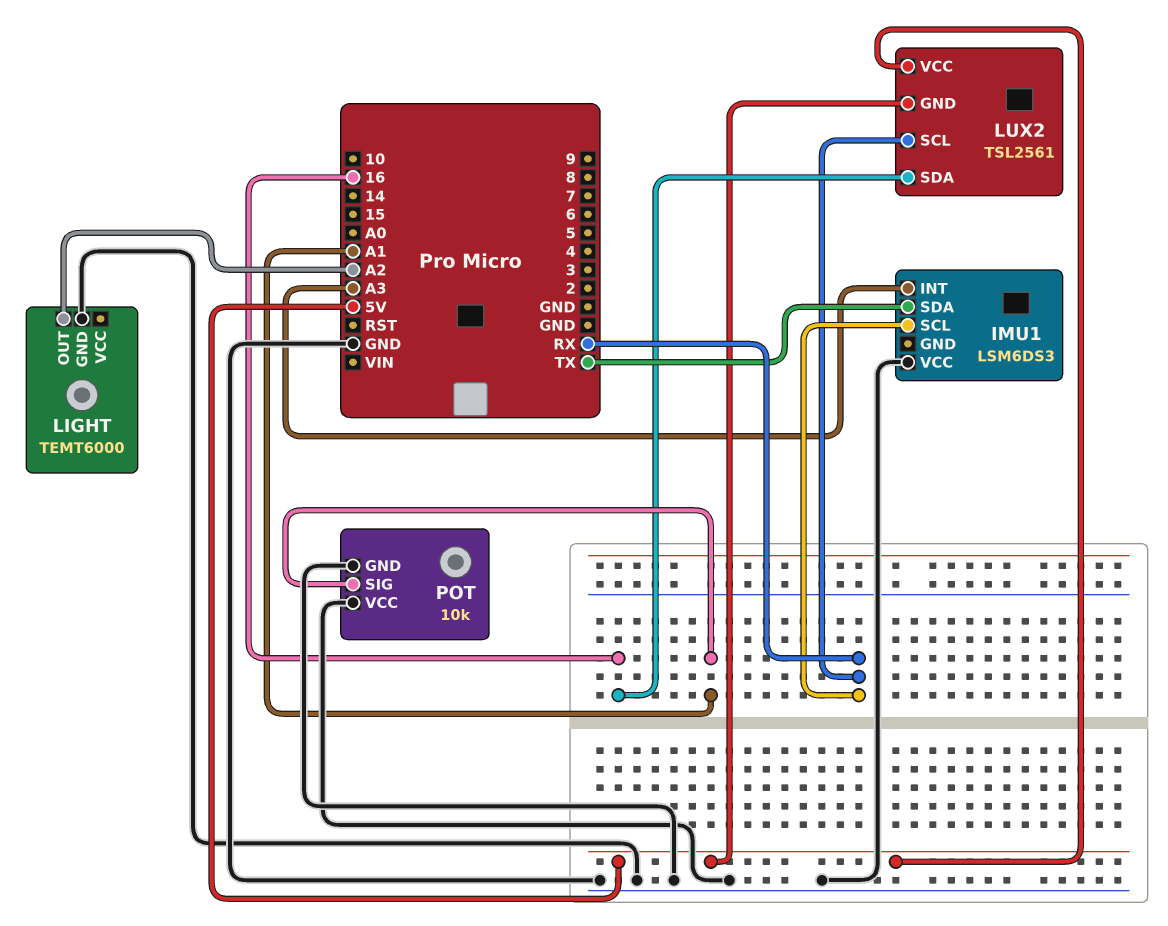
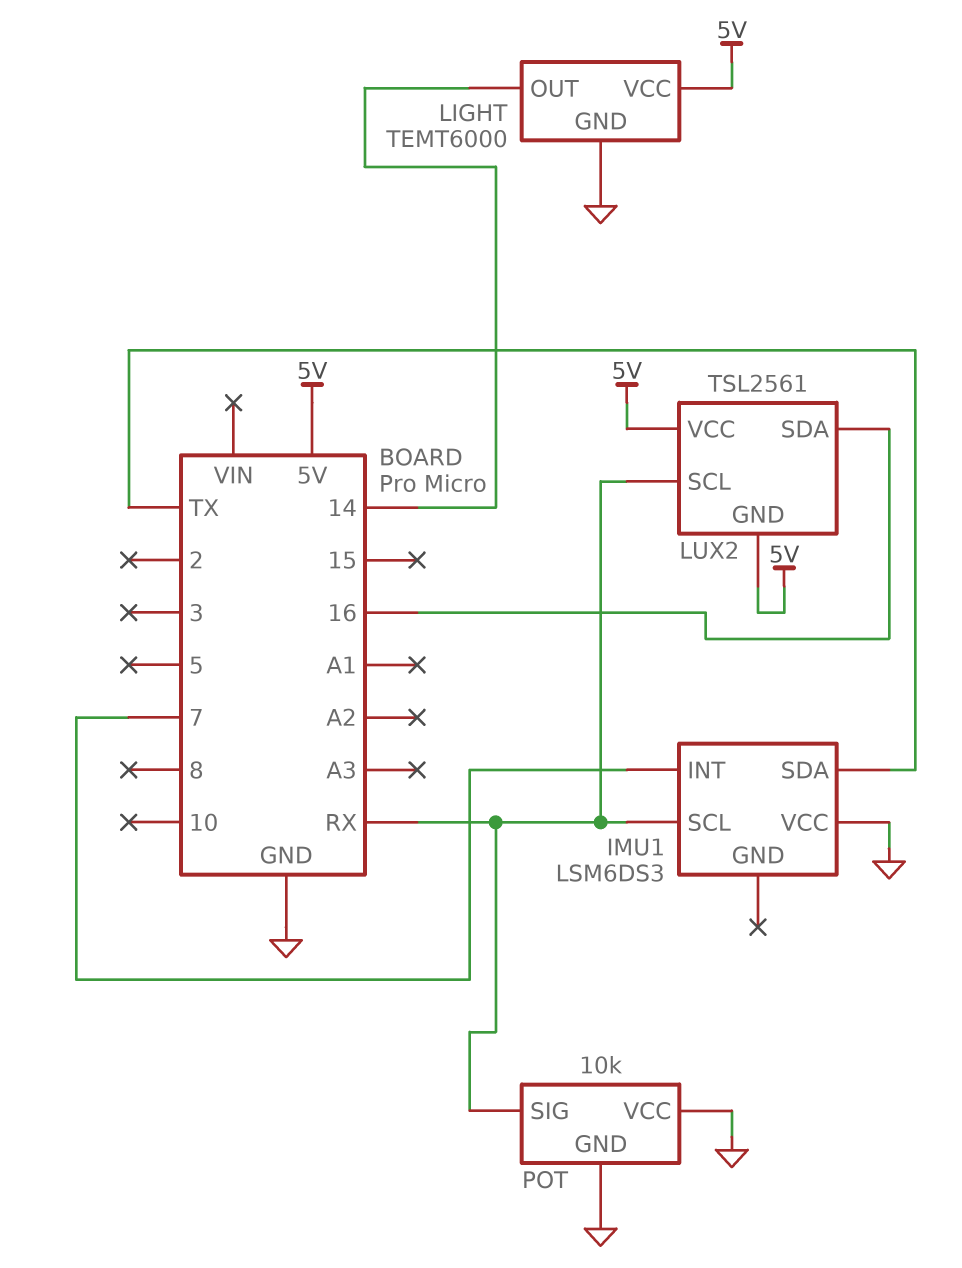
IMU1 pin INT: A3 -> 7
LIGHT pin OUT: A2 -> 14
LIGHT pin VCC: none -> 5V
POT pin SIG: A1 -> RX

